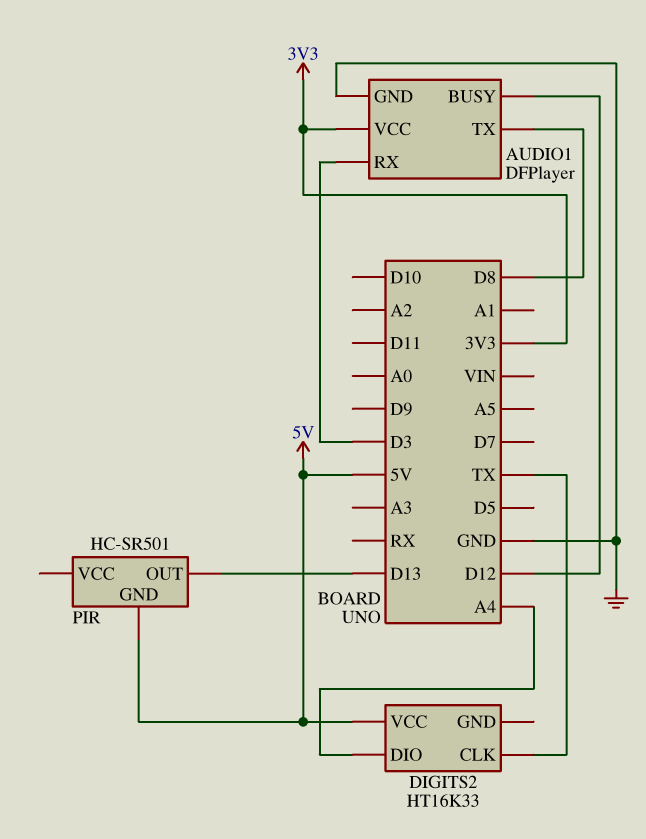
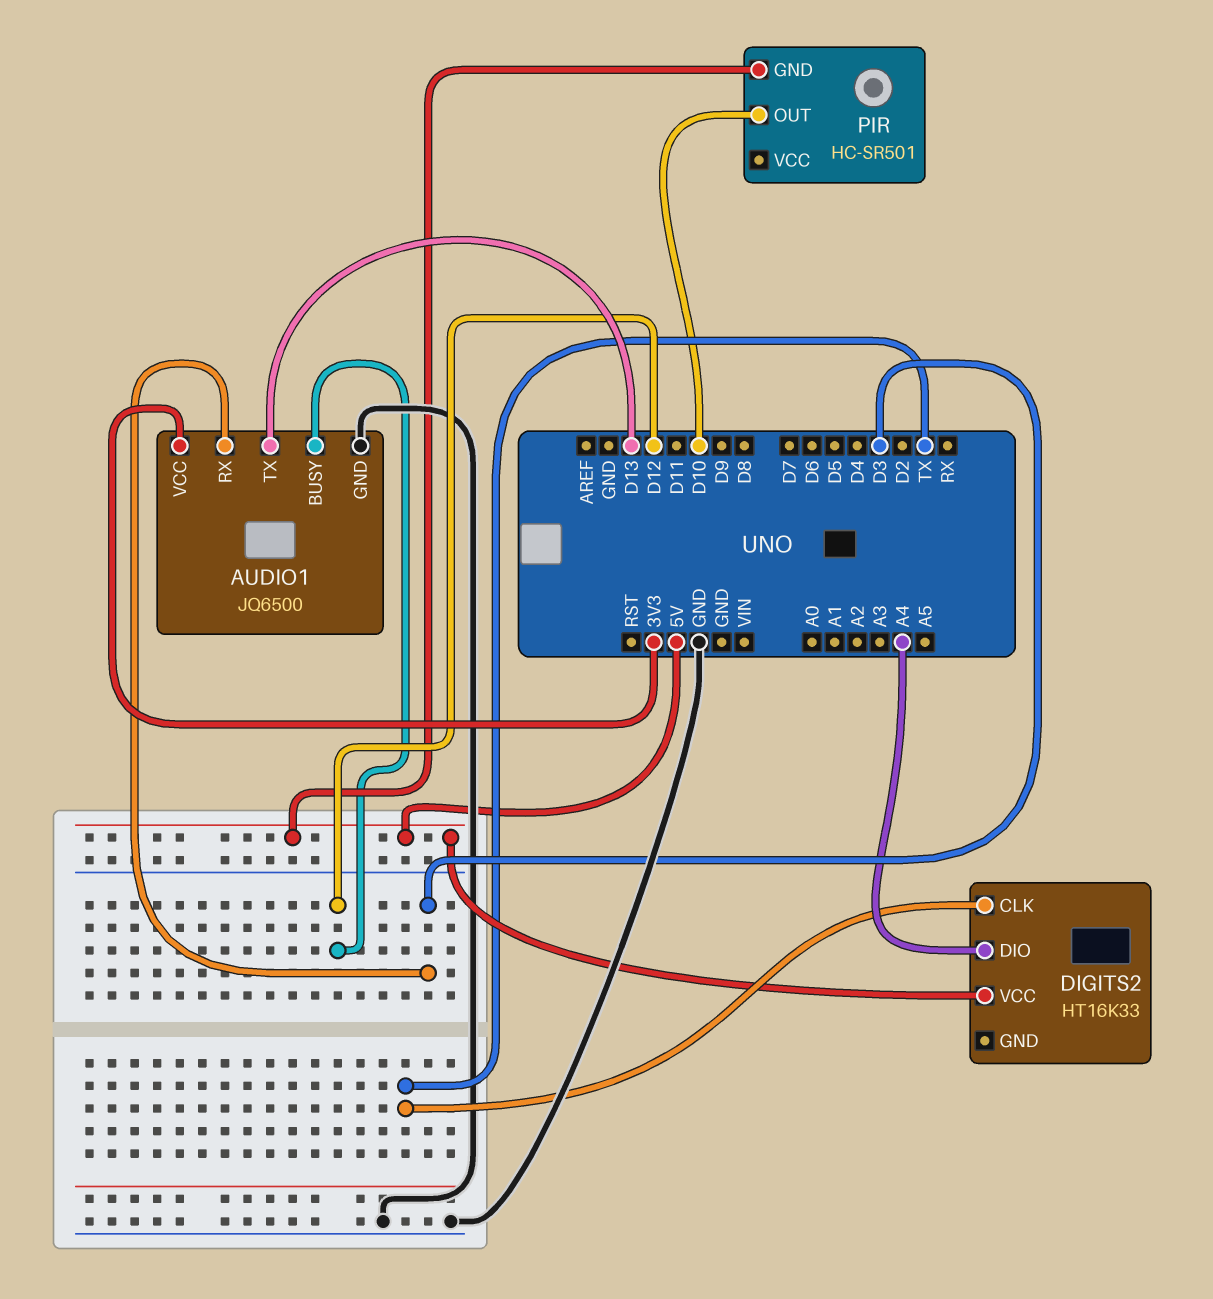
AUDIO1: DFPlayer -> JQ6500
AUDIO1 pin TX: D8 -> D13
PIR pin OUT: D13 -> D10

